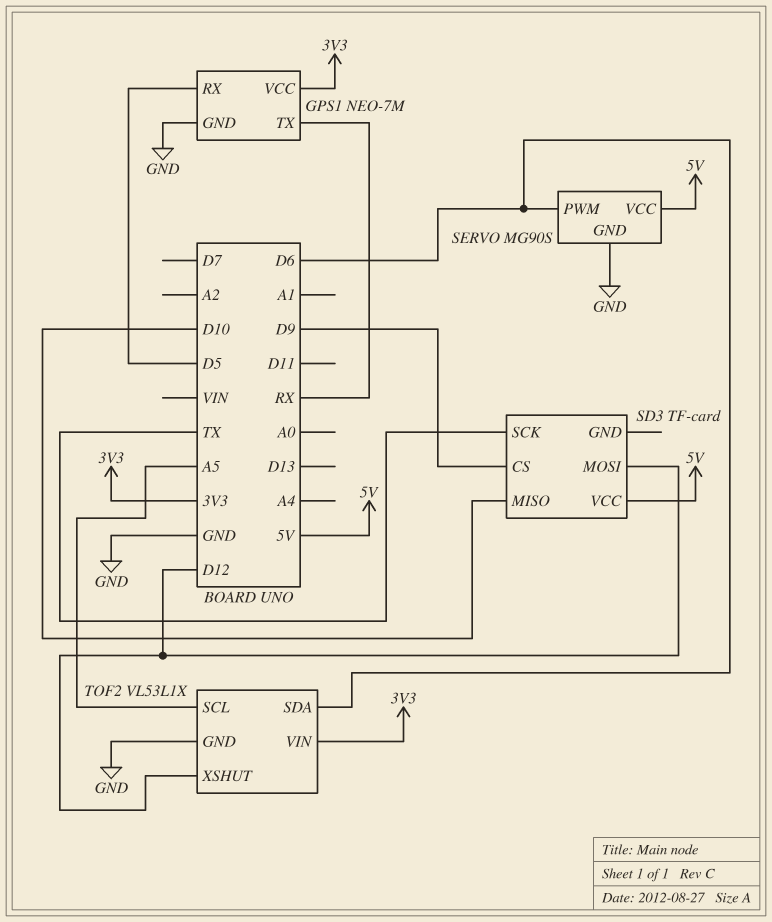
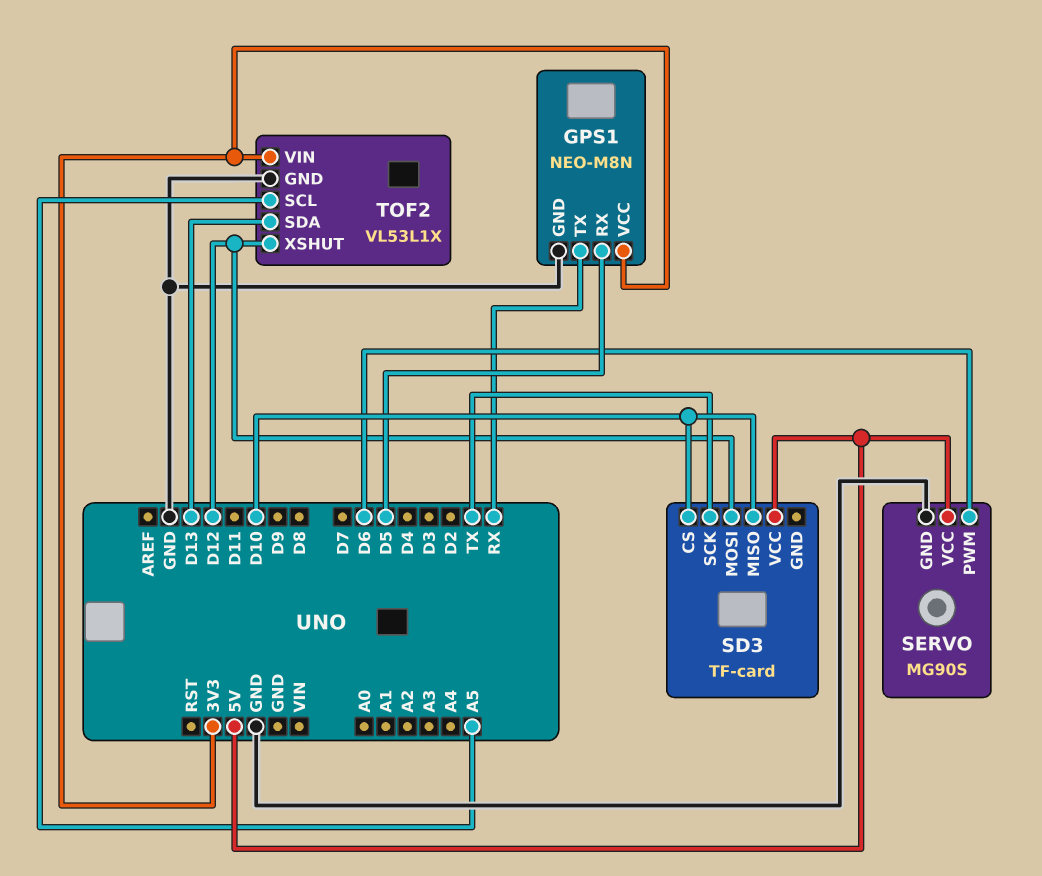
GPS1: NEO-7M -> NEO-M8N
SD3 pin CS: D9 -> D10
TOF2 pin SDA: D6 -> D13

